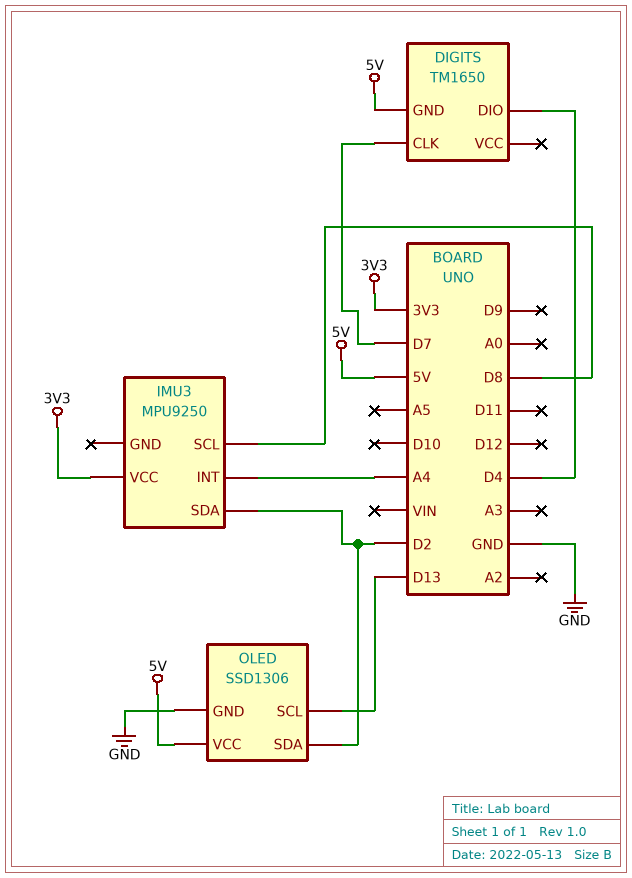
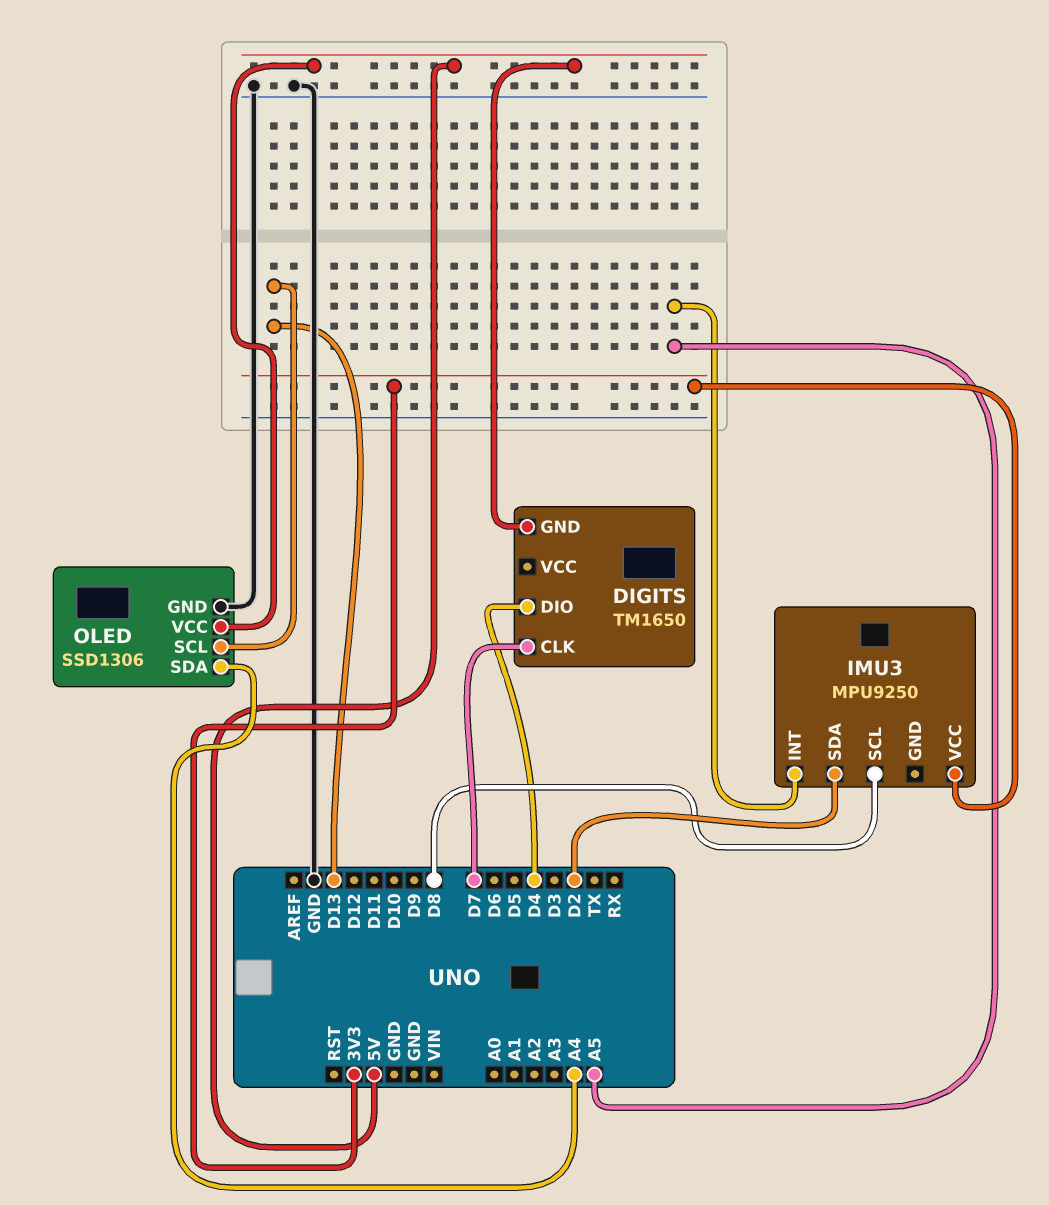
IMU3 pin INT: A4 -> A5
OLED pin SDA: D2 -> A4

